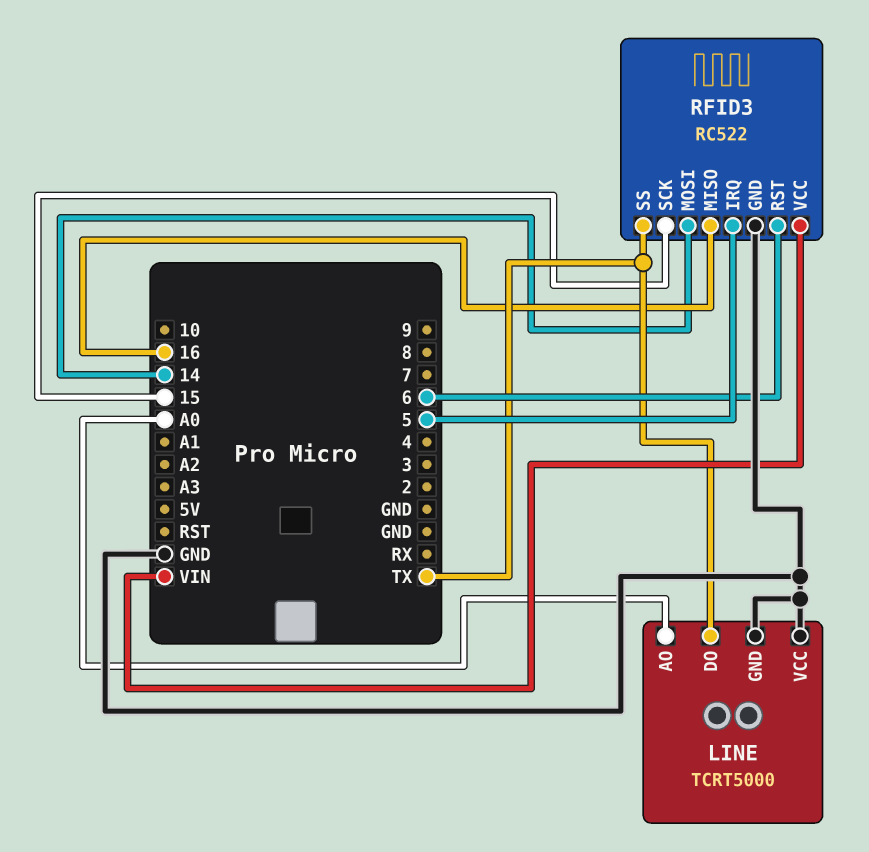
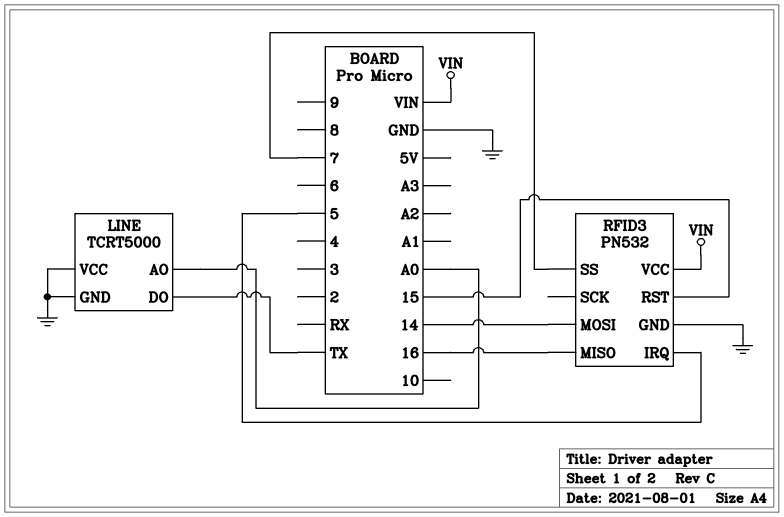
RFID3: RC522 -> PN532
RFID3 pin RST: 6 -> 15
RFID3 pin SCK: 15 -> none
RFID3 pin SS: TX -> 7

